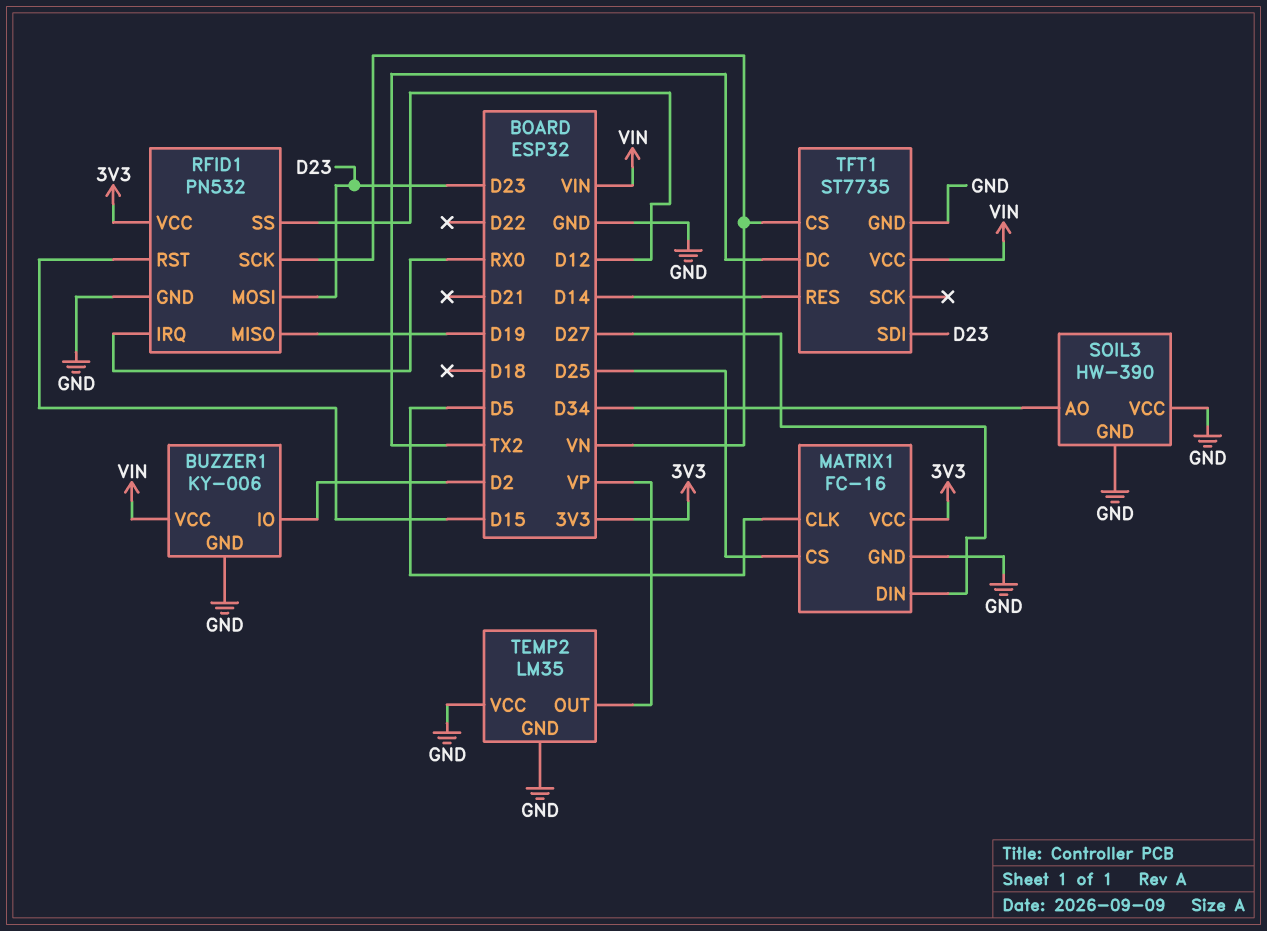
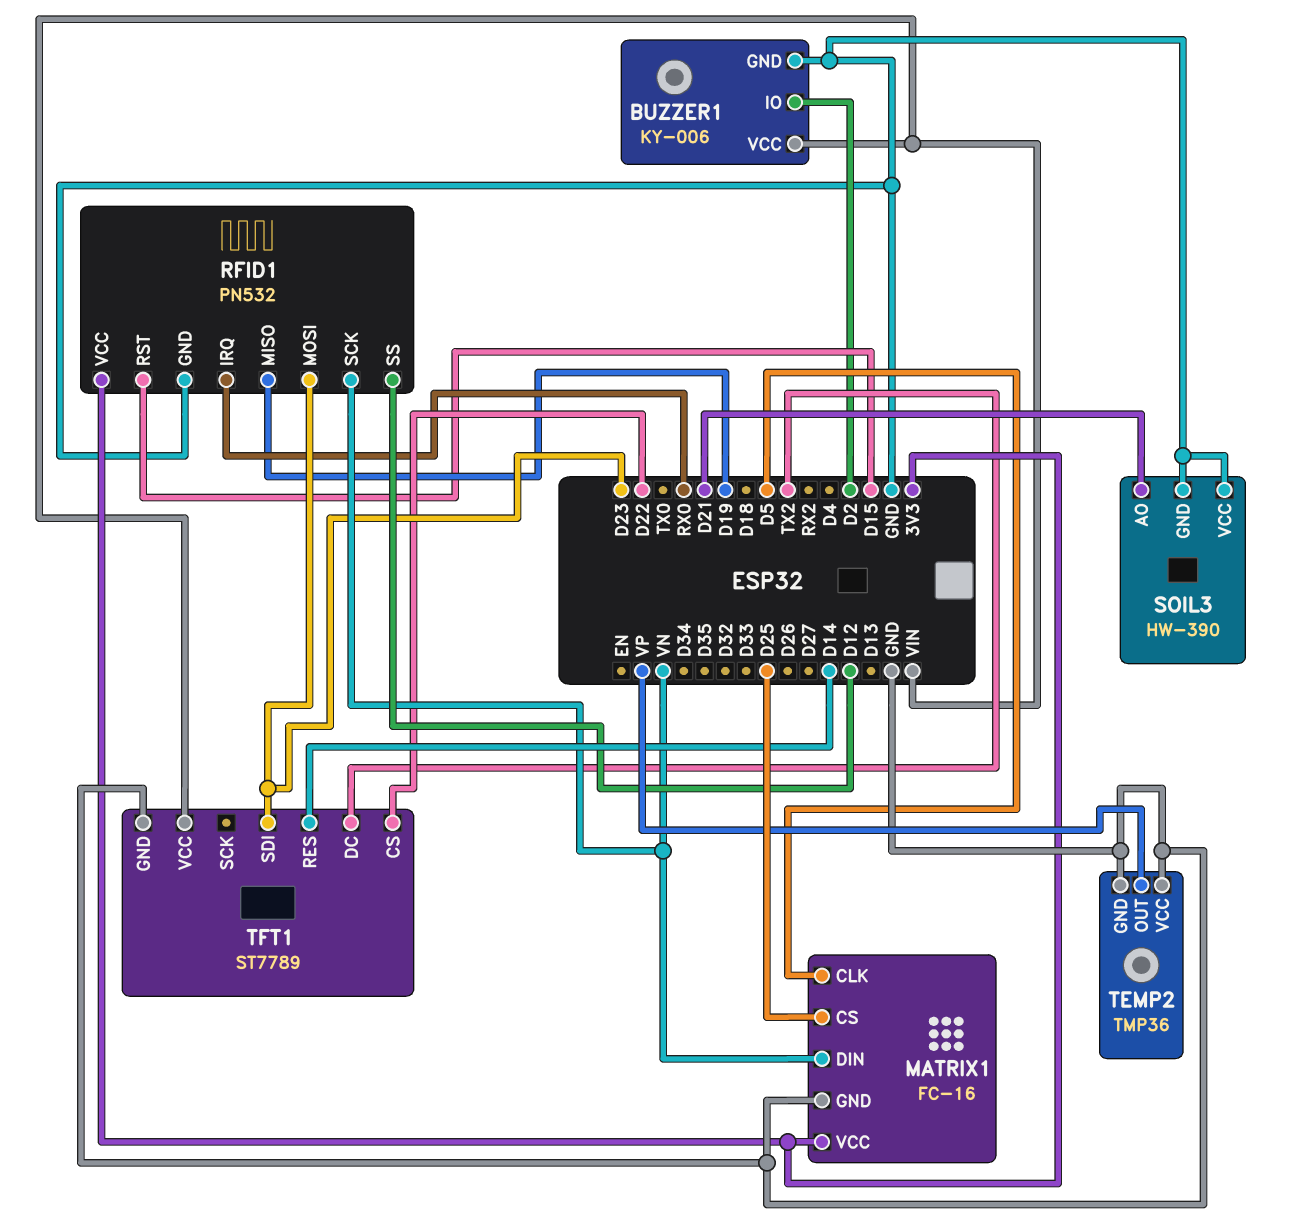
MATRIX1 pin DIN: D27 -> VN
SOIL3 pin AO: D34 -> D21
TEMP2: LM35 -> TMP36
TFT1: ST7735 -> ST7789
TFT1 pin CS: VN -> D22

